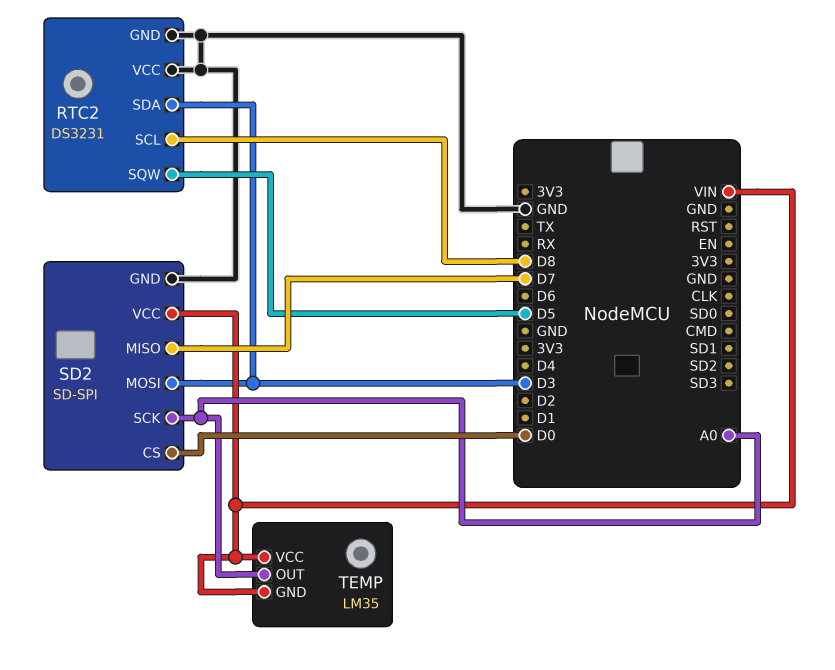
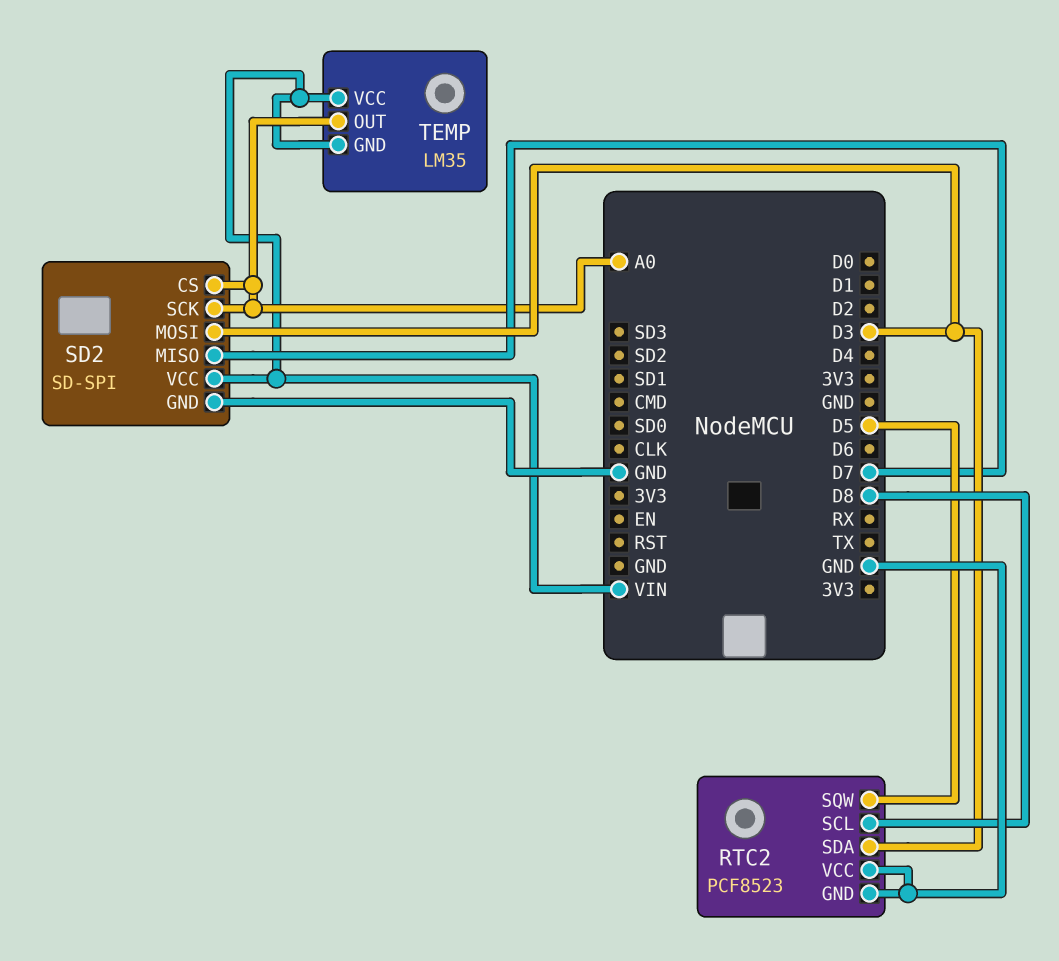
RTC2: DS3231 -> PCF8523
SD2 pin CS: D0 -> A0

